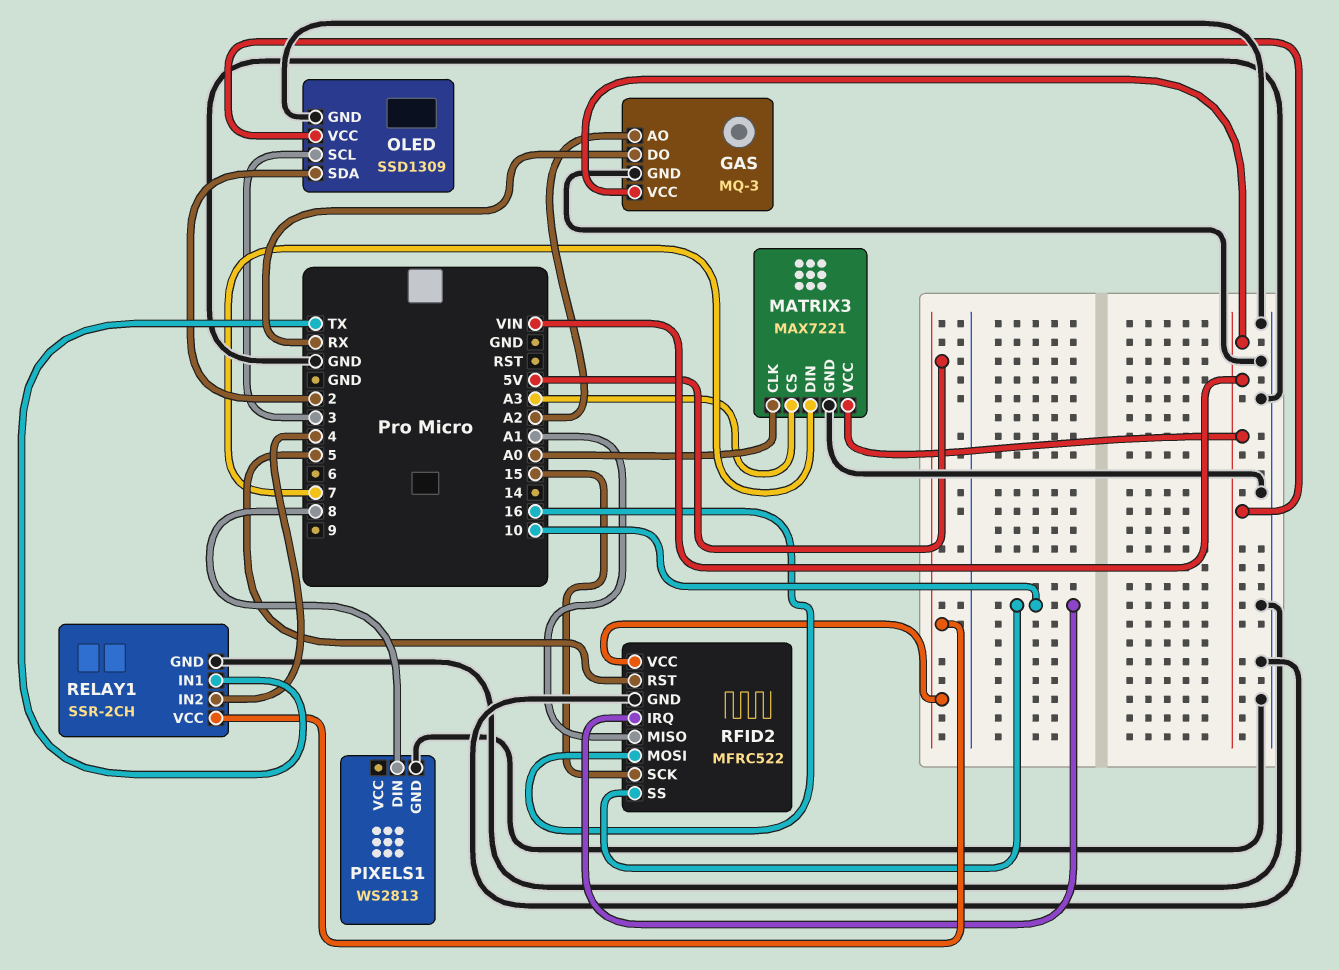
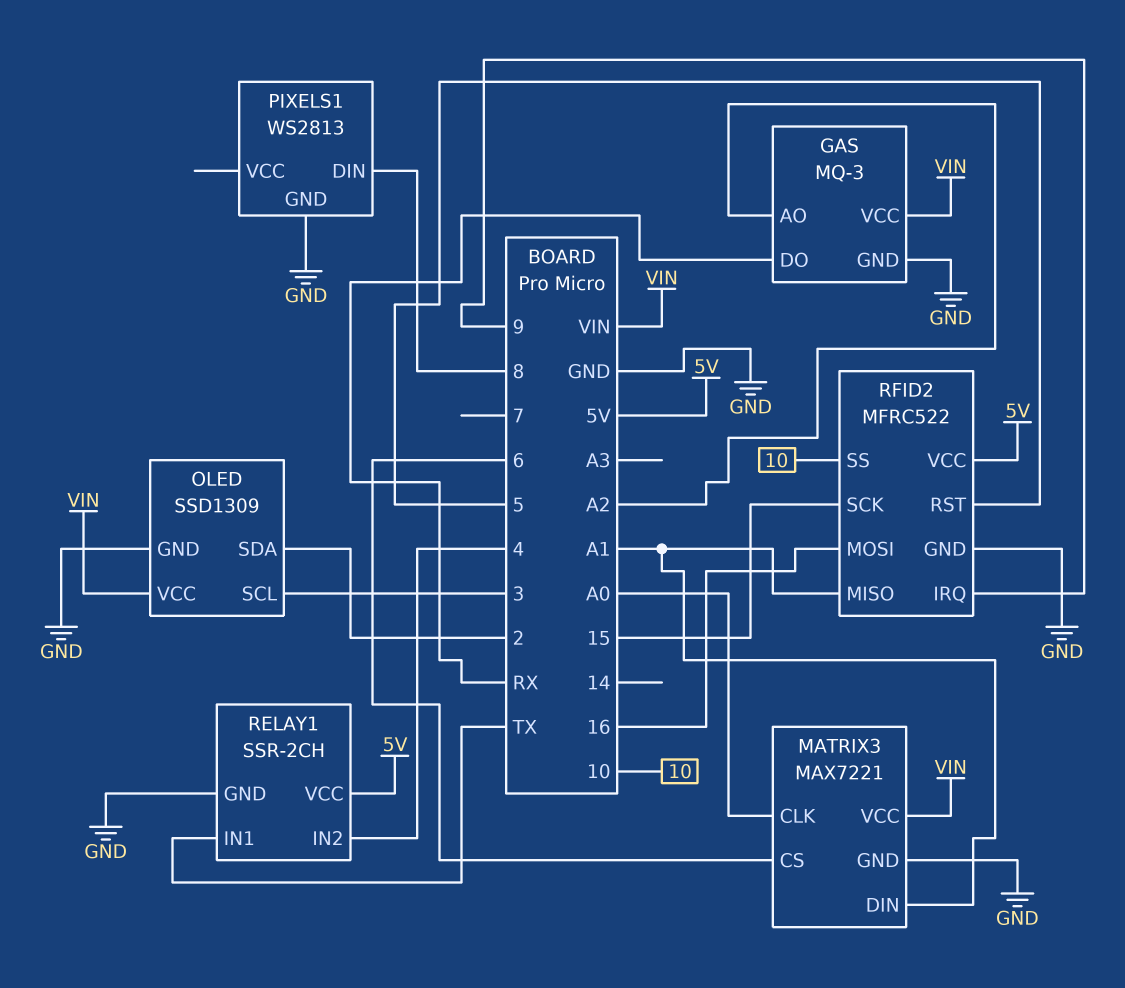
MATRIX3 pin CS: A3 -> 6
MATRIX3 pin DIN: 7 -> A1
RFID2 pin IRQ: 10 -> 9

